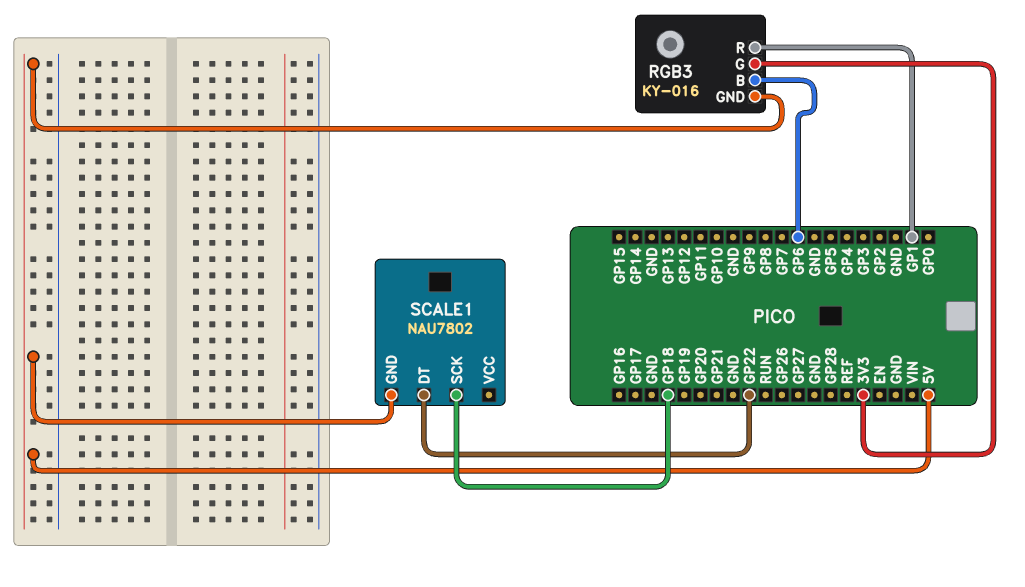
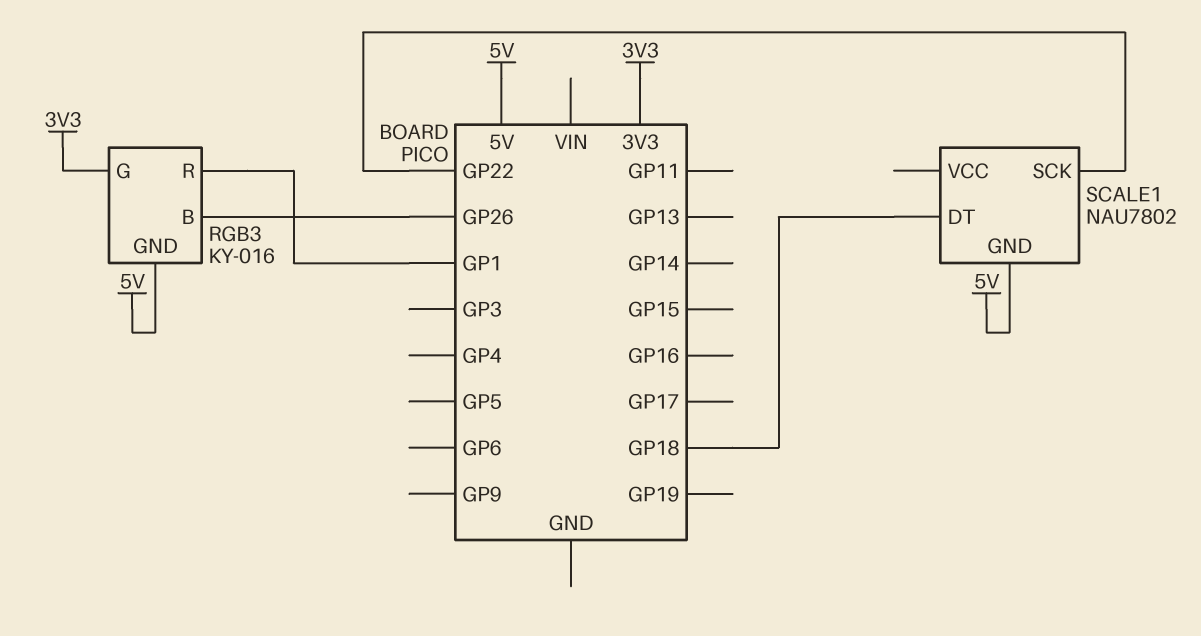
RGB3 pin B: GP6 -> GP26
SCALE1 pin DT: GP22 -> GP18
SCALE1 pin SCK: GP18 -> GP22

